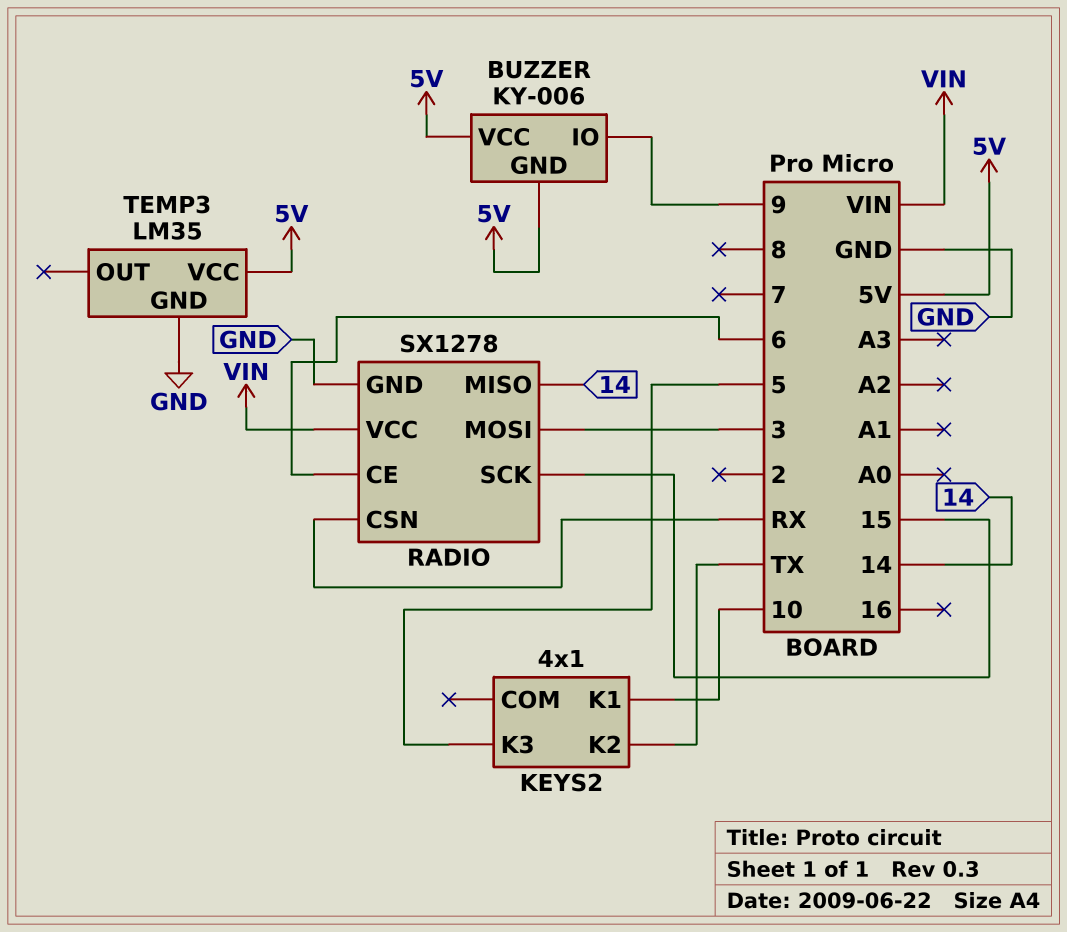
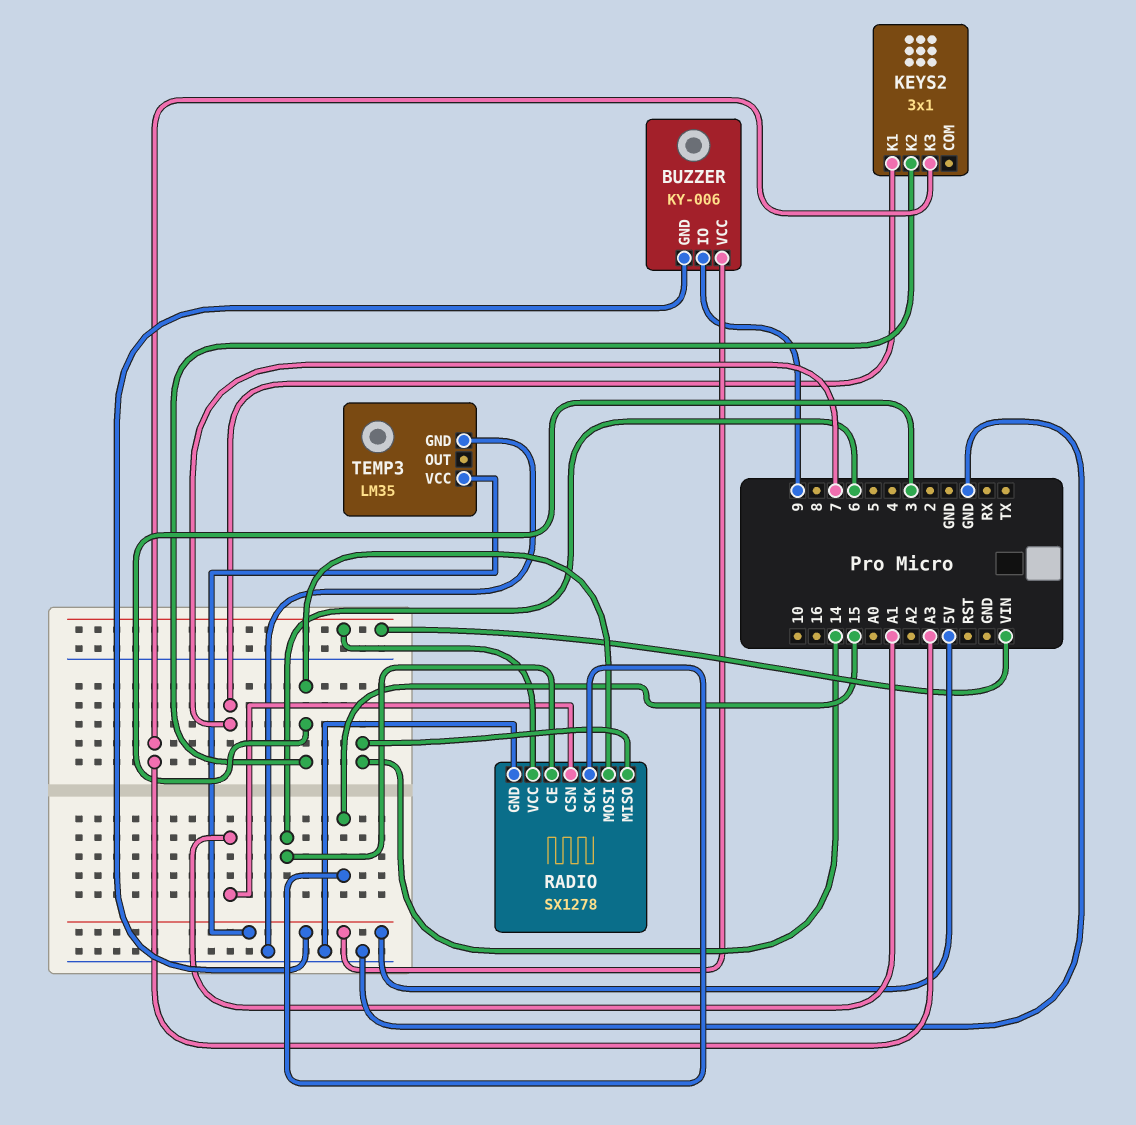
KEYS2: 4x1 -> 3x1
KEYS2 pin K1: 10 -> 7
KEYS2 pin K2: TX -> 3
KEYS2 pin K3: 5 -> A3
RADIO pin CSN: RX -> A1

